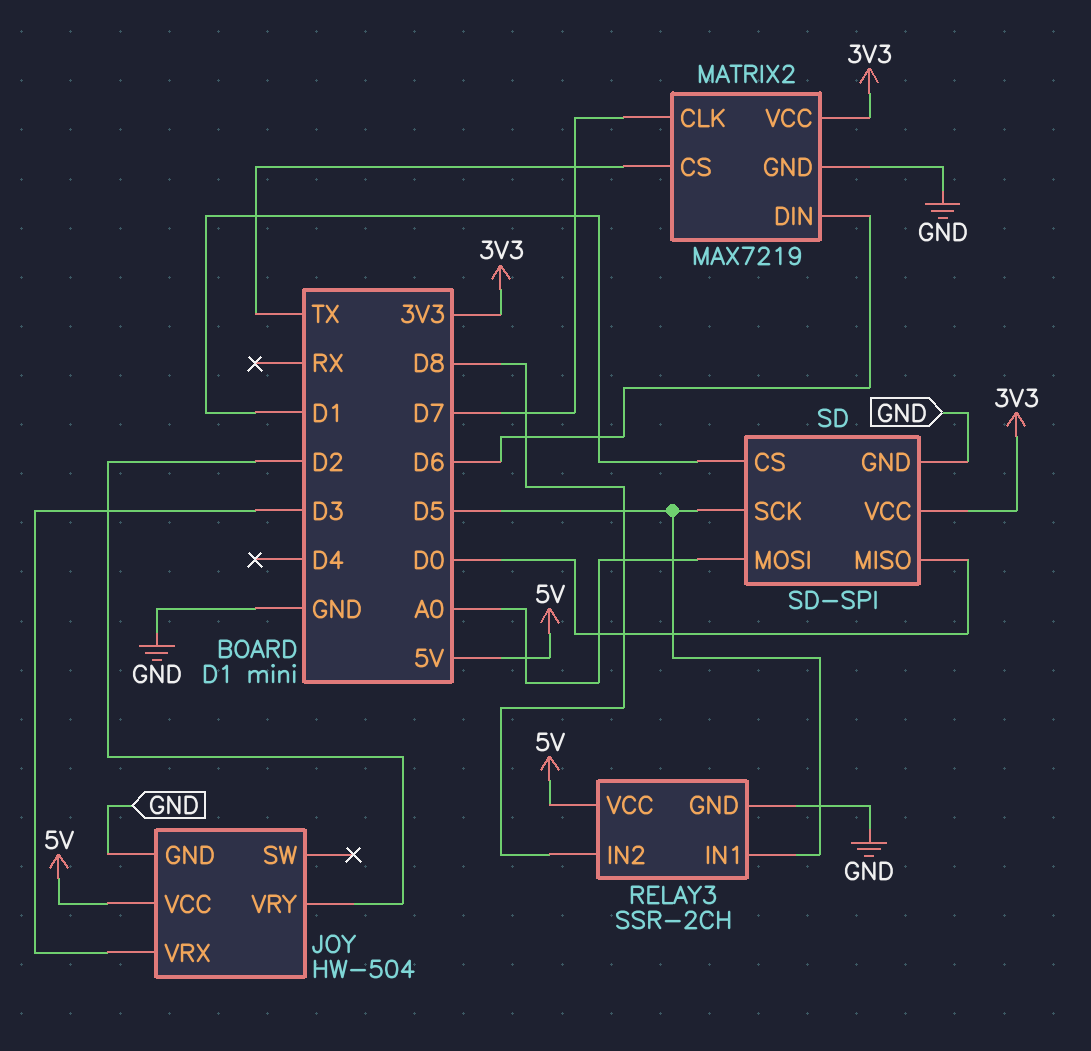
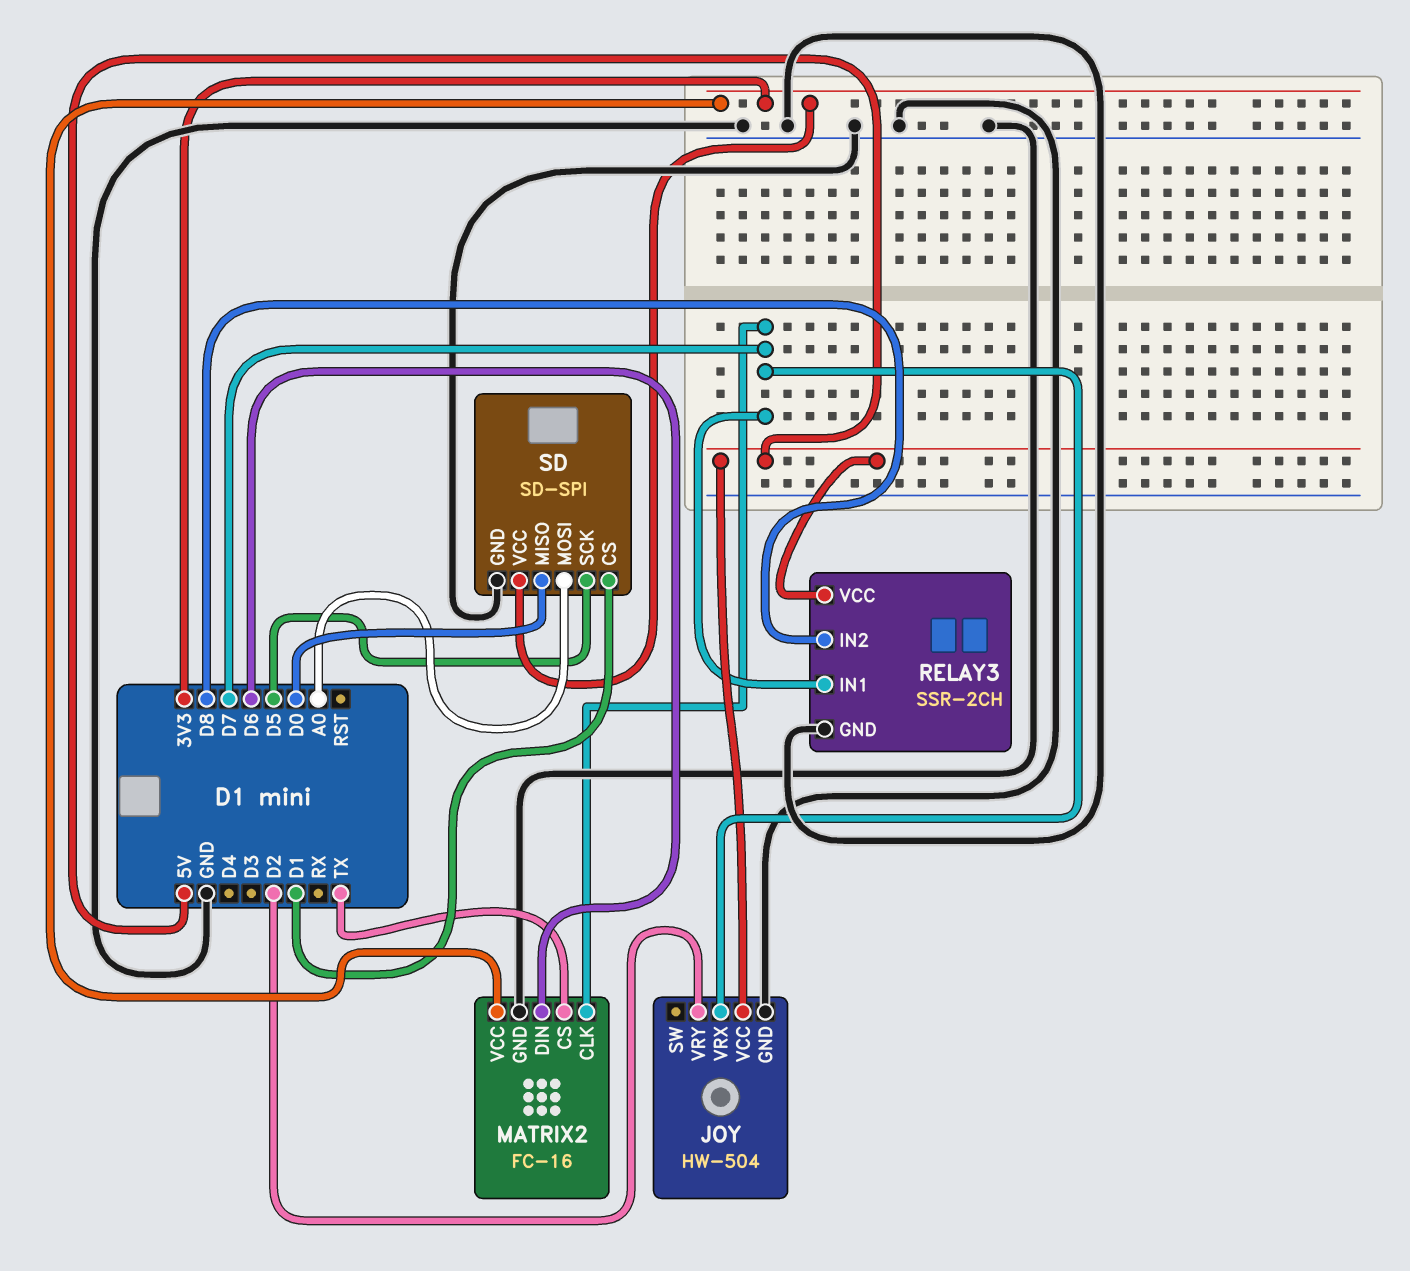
JOY pin VRX: D3 -> D7
MATRIX2: MAX7219 -> FC-16
RELAY3 pin IN1: D5 -> D7

